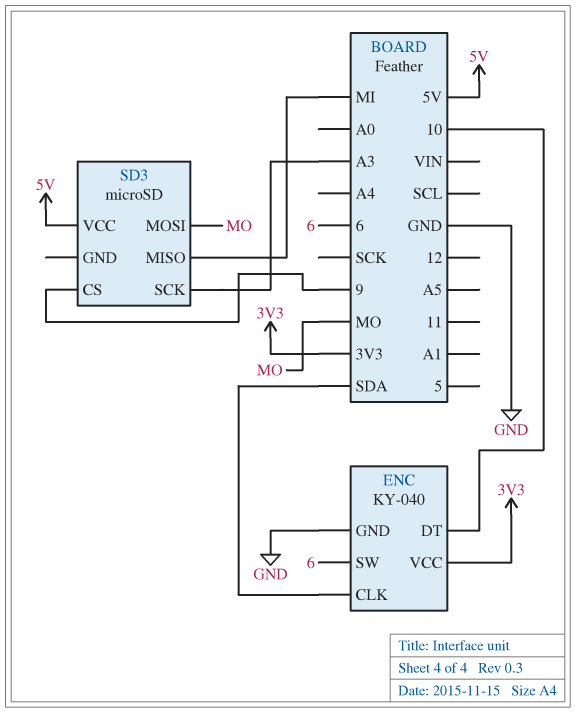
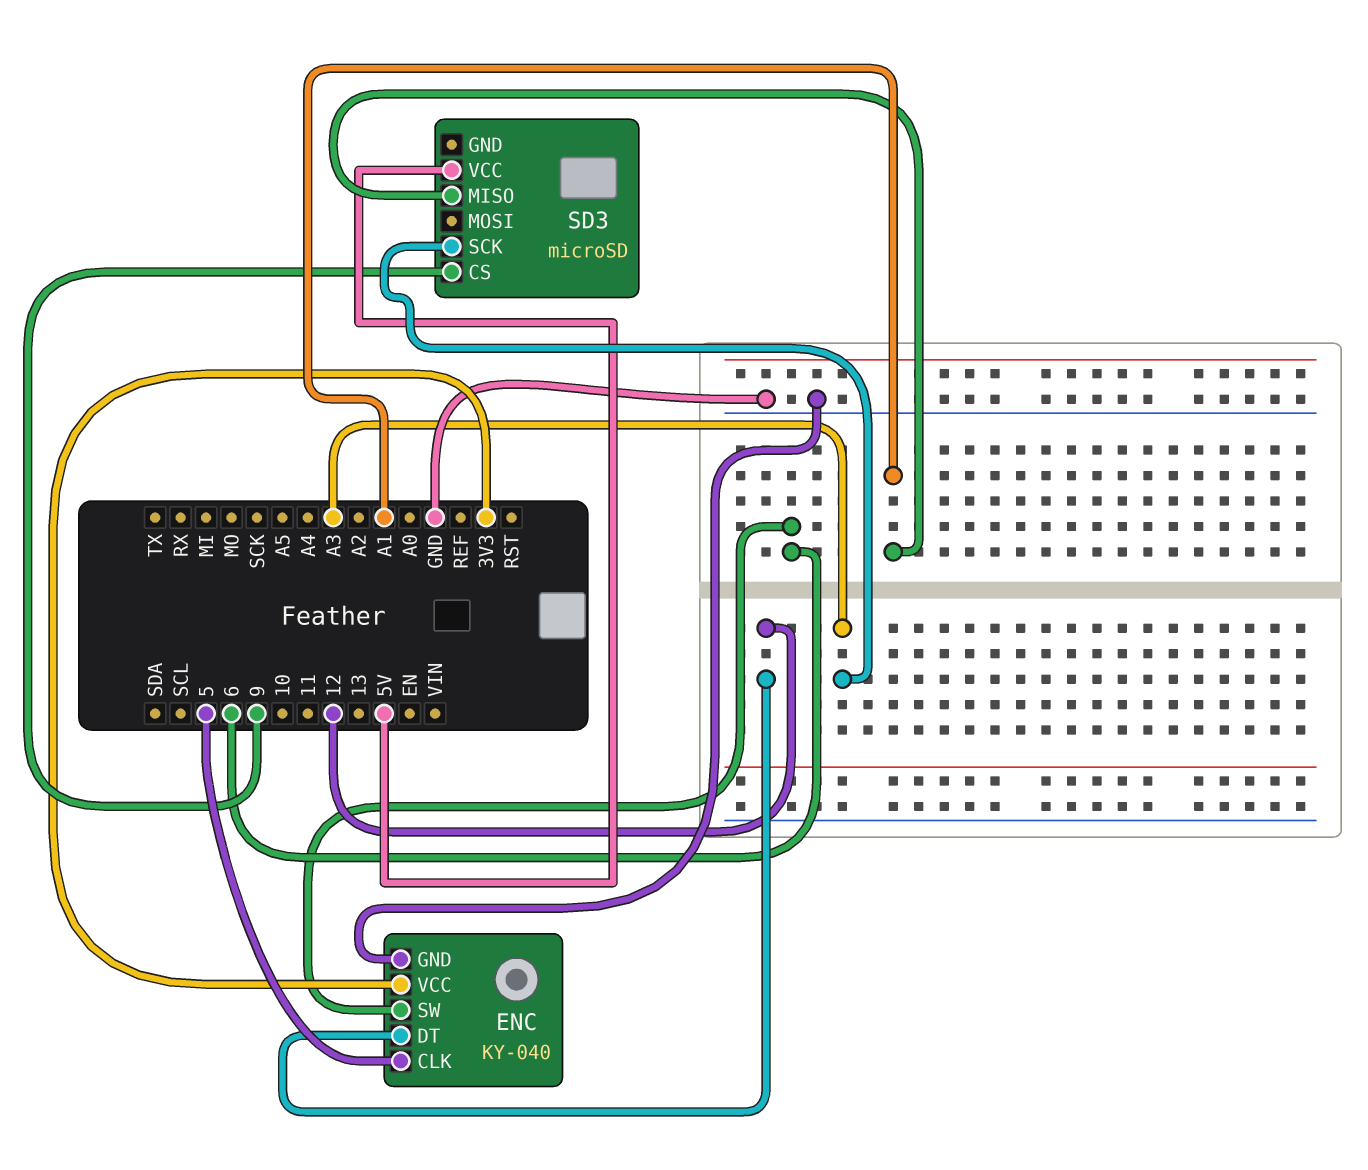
ENC pin CLK: SDA -> 5
ENC pin DT: 10 -> 12
SD3 pin MISO: MI -> A1
SD3 pin MOSI: MO -> none

